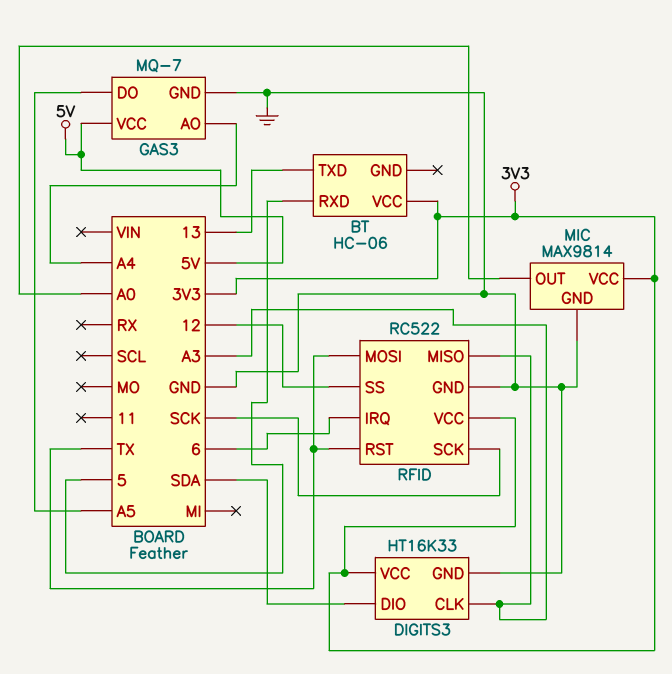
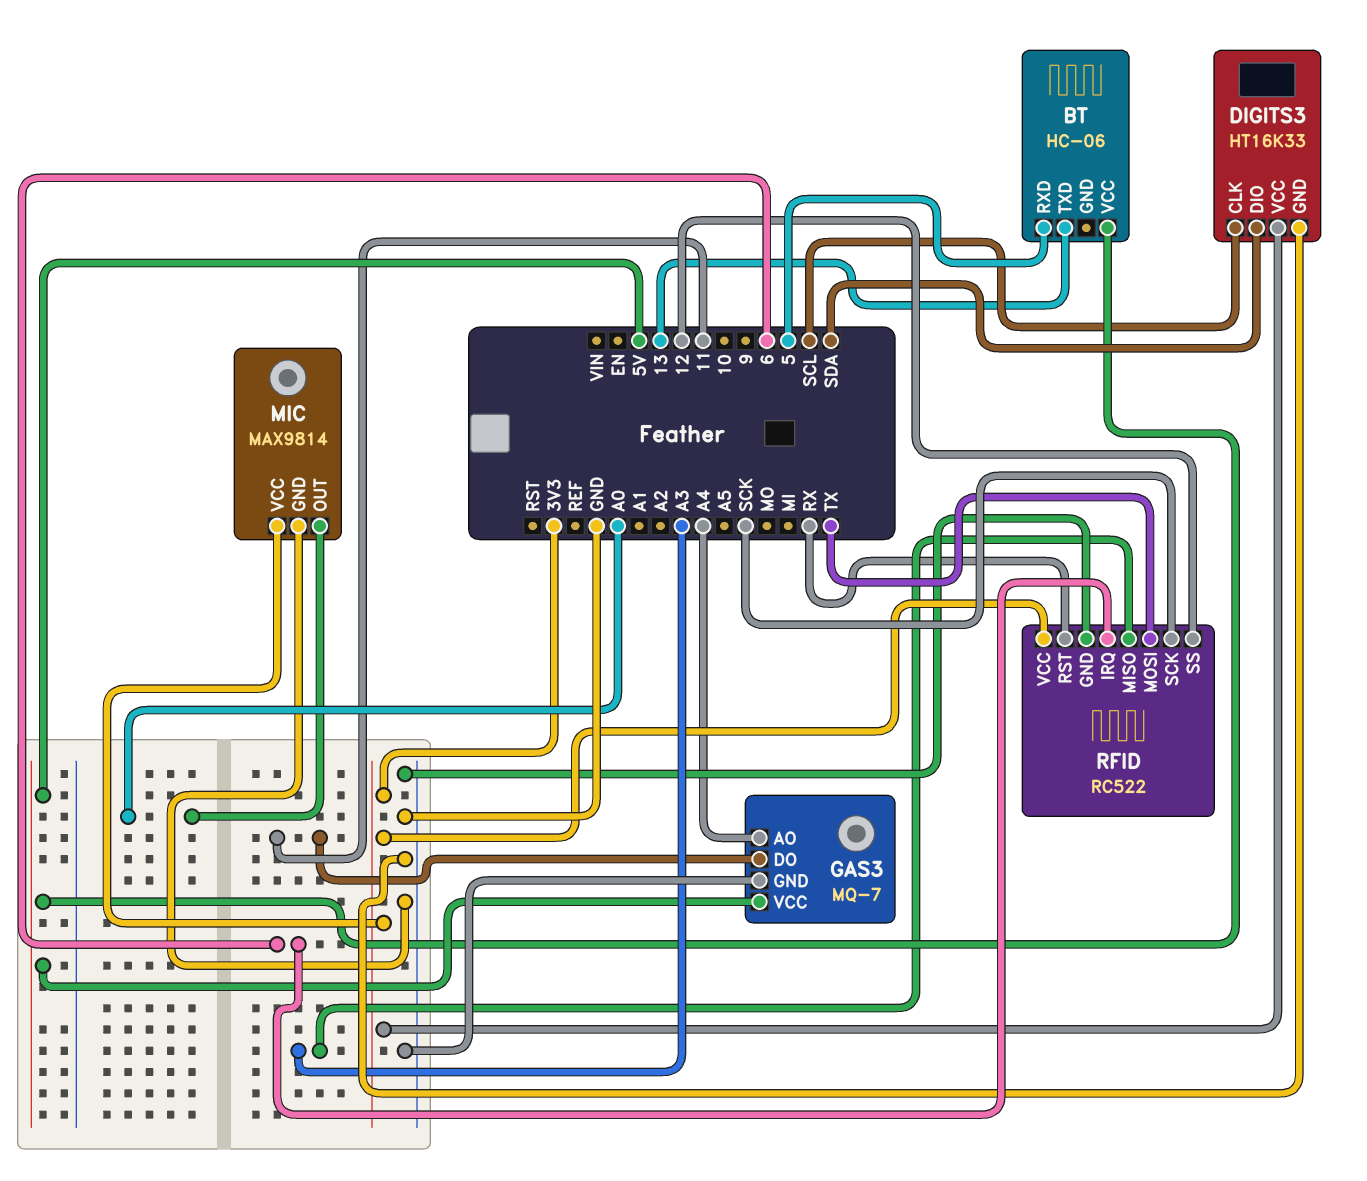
BT pin VCC: 3V3 -> 5V
DIGITS3 pin CLK: A3 -> SCL
GAS3 pin DO: A5 -> 11
RFID pin RST: TX -> RX

